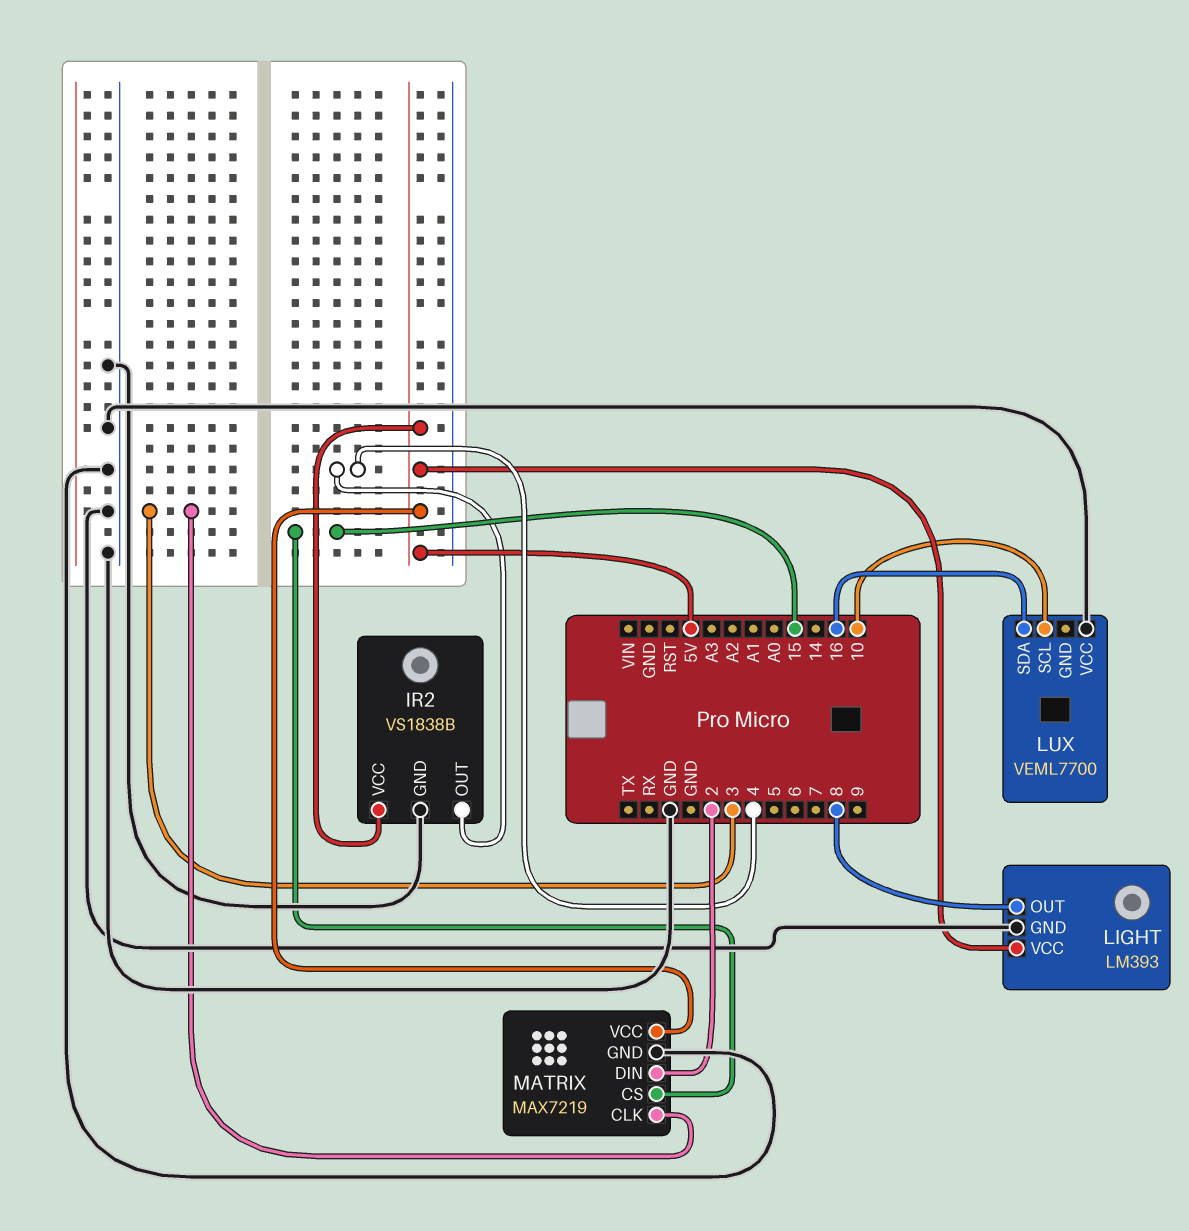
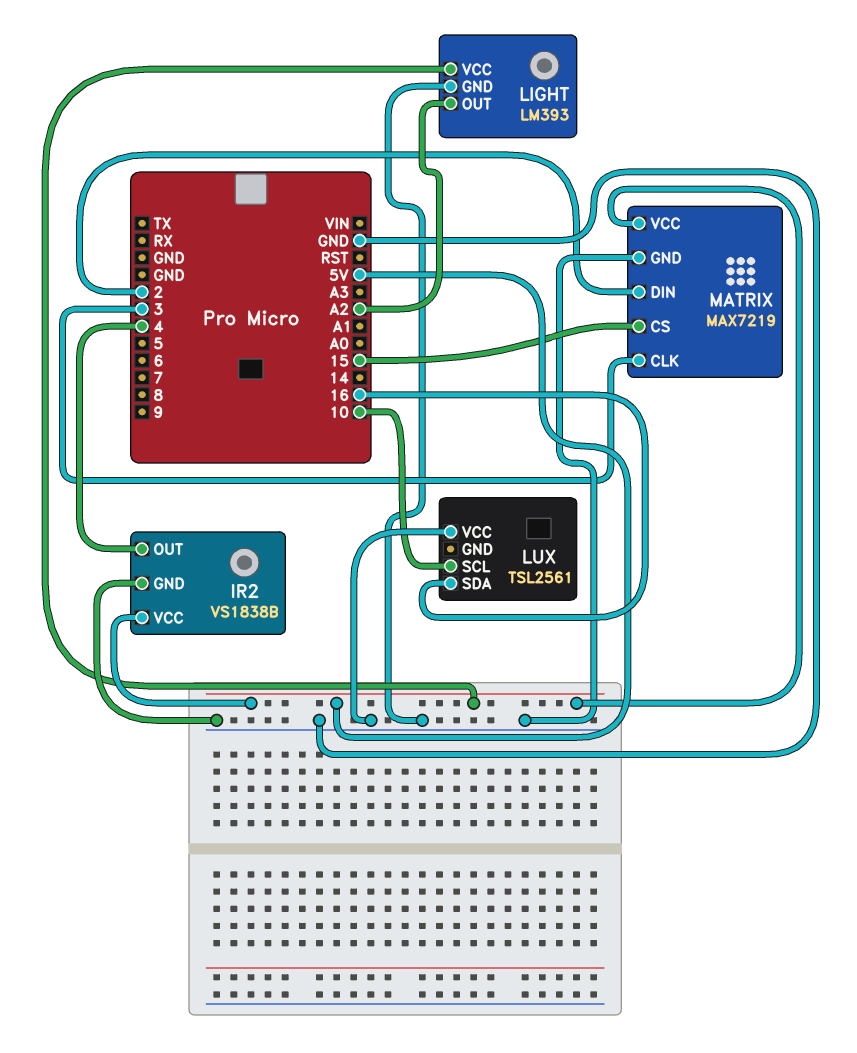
LIGHT pin OUT: 8 -> A2
LUX: VEML7700 -> TSL2561

